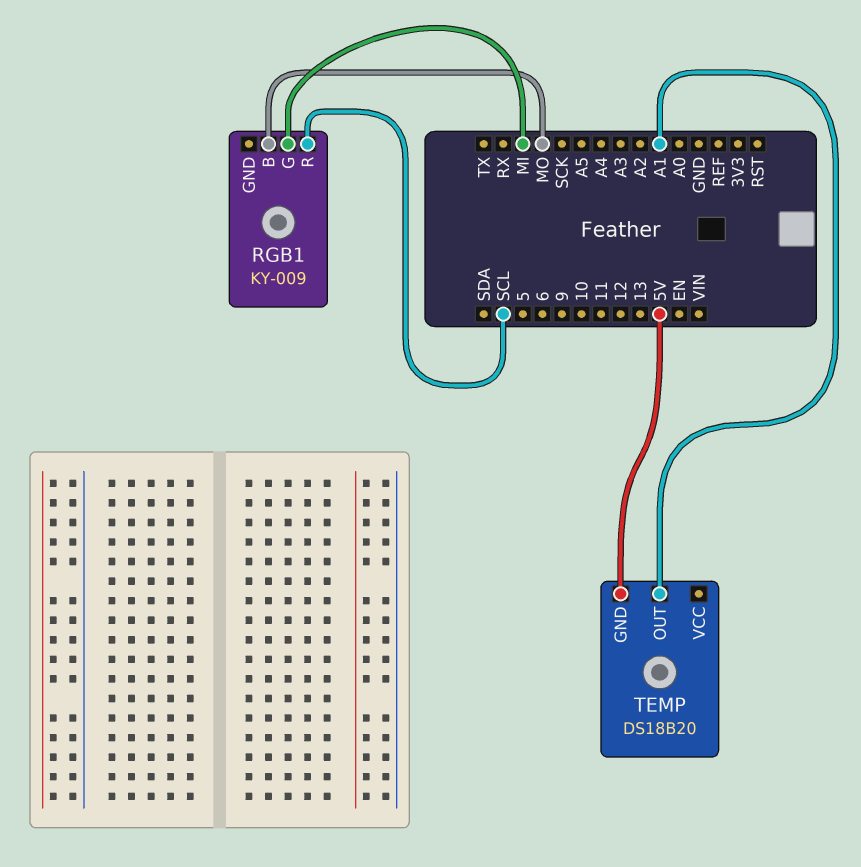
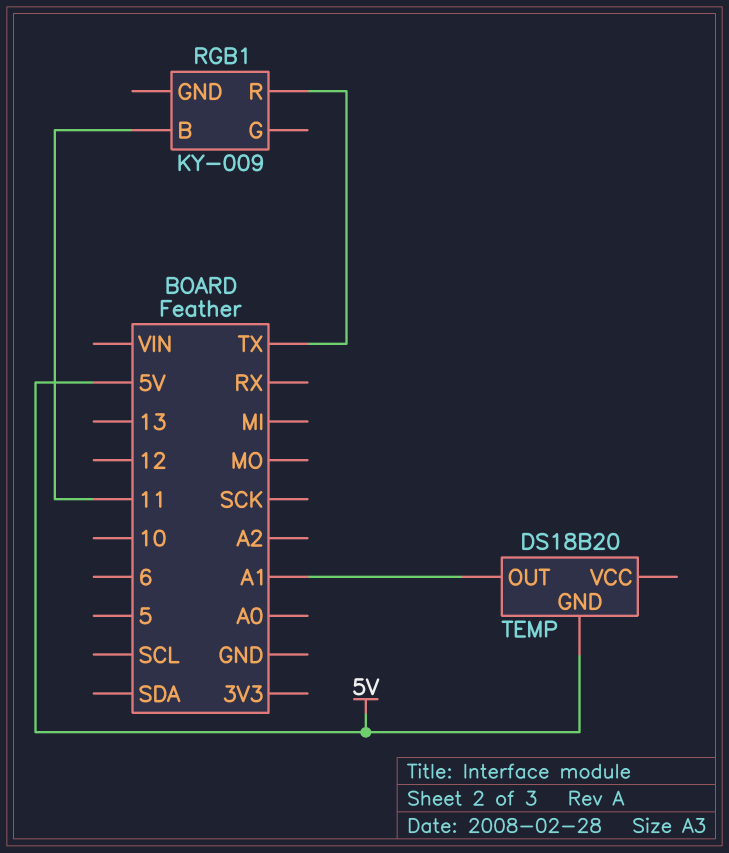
RGB1 pin B: MO -> 11
RGB1 pin G: MI -> none
RGB1 pin R: SCL -> TX

